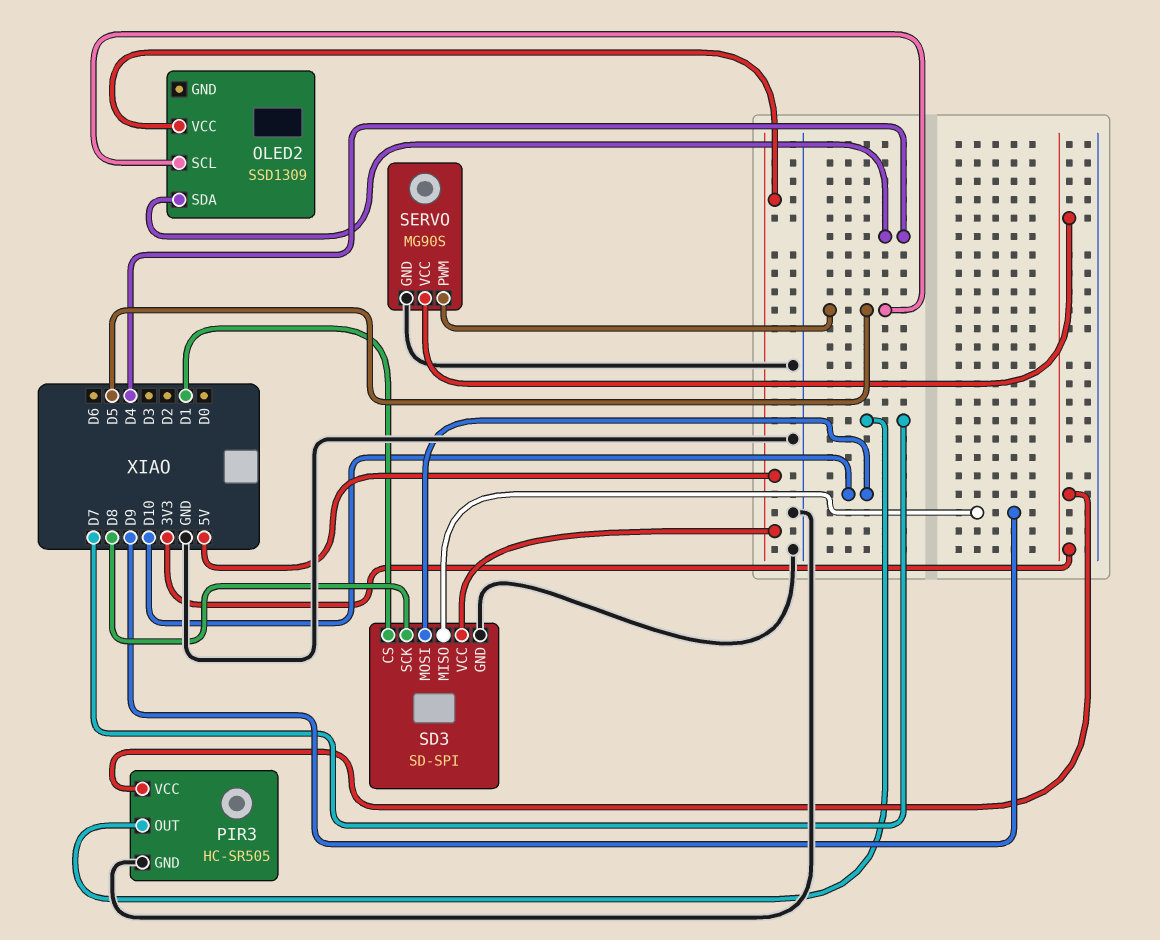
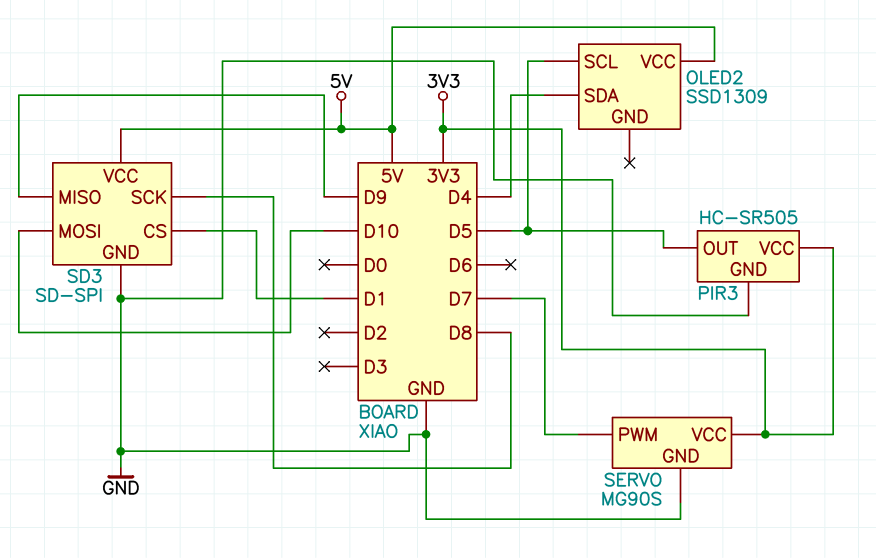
PIR3 pin OUT: D7 -> D5
SERVO pin PWM: D5 -> D7

